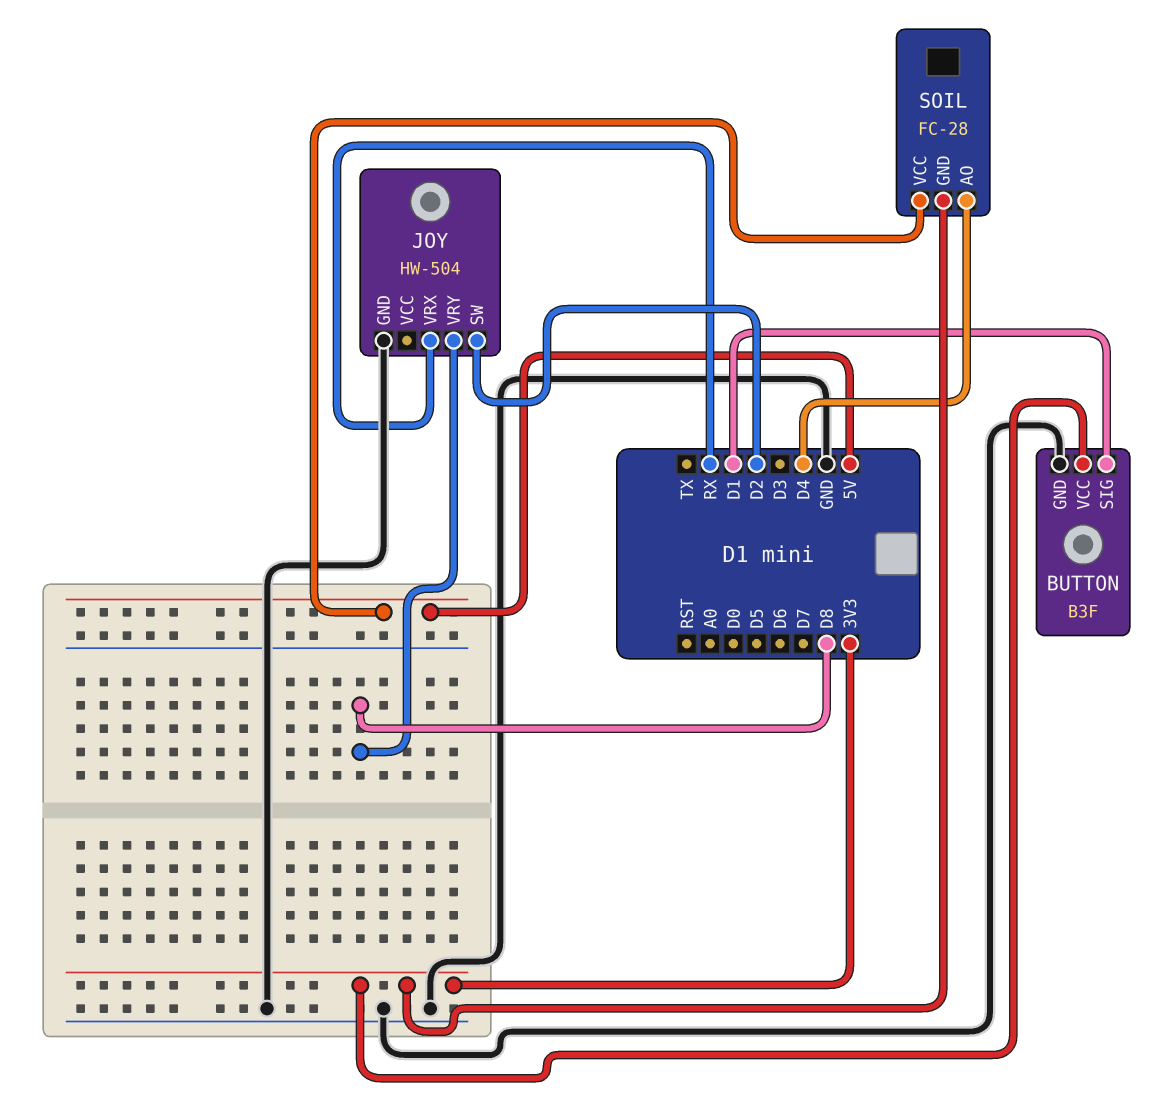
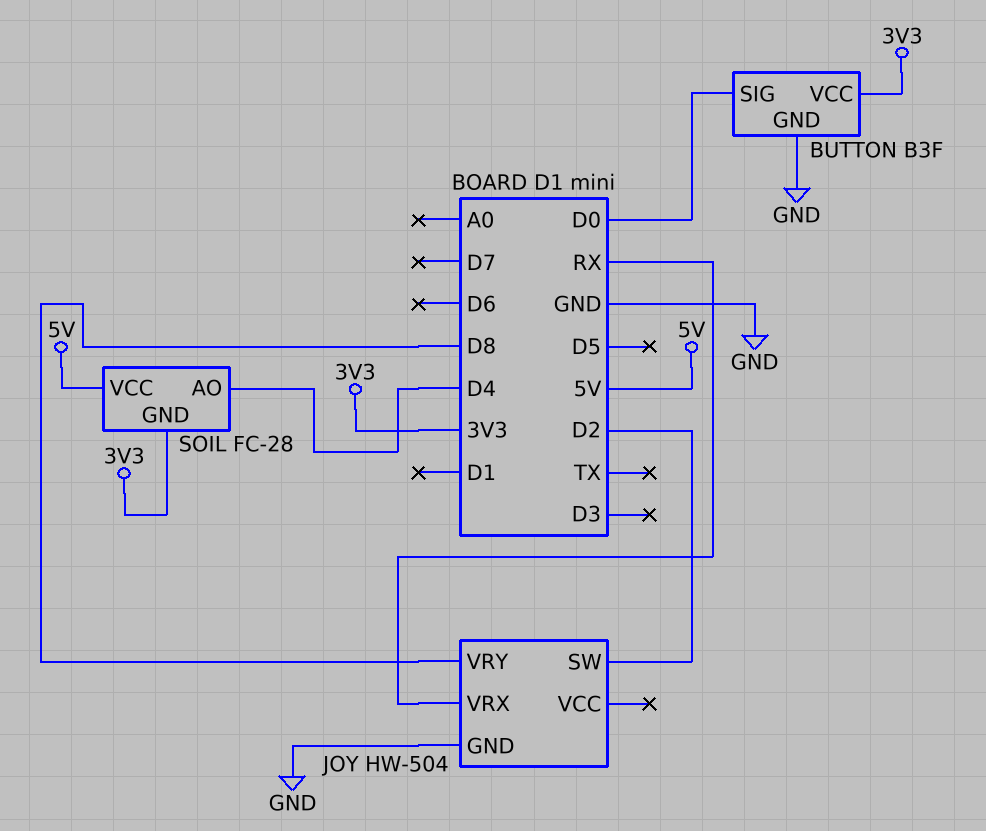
BUTTON pin SIG: D1 -> D0

